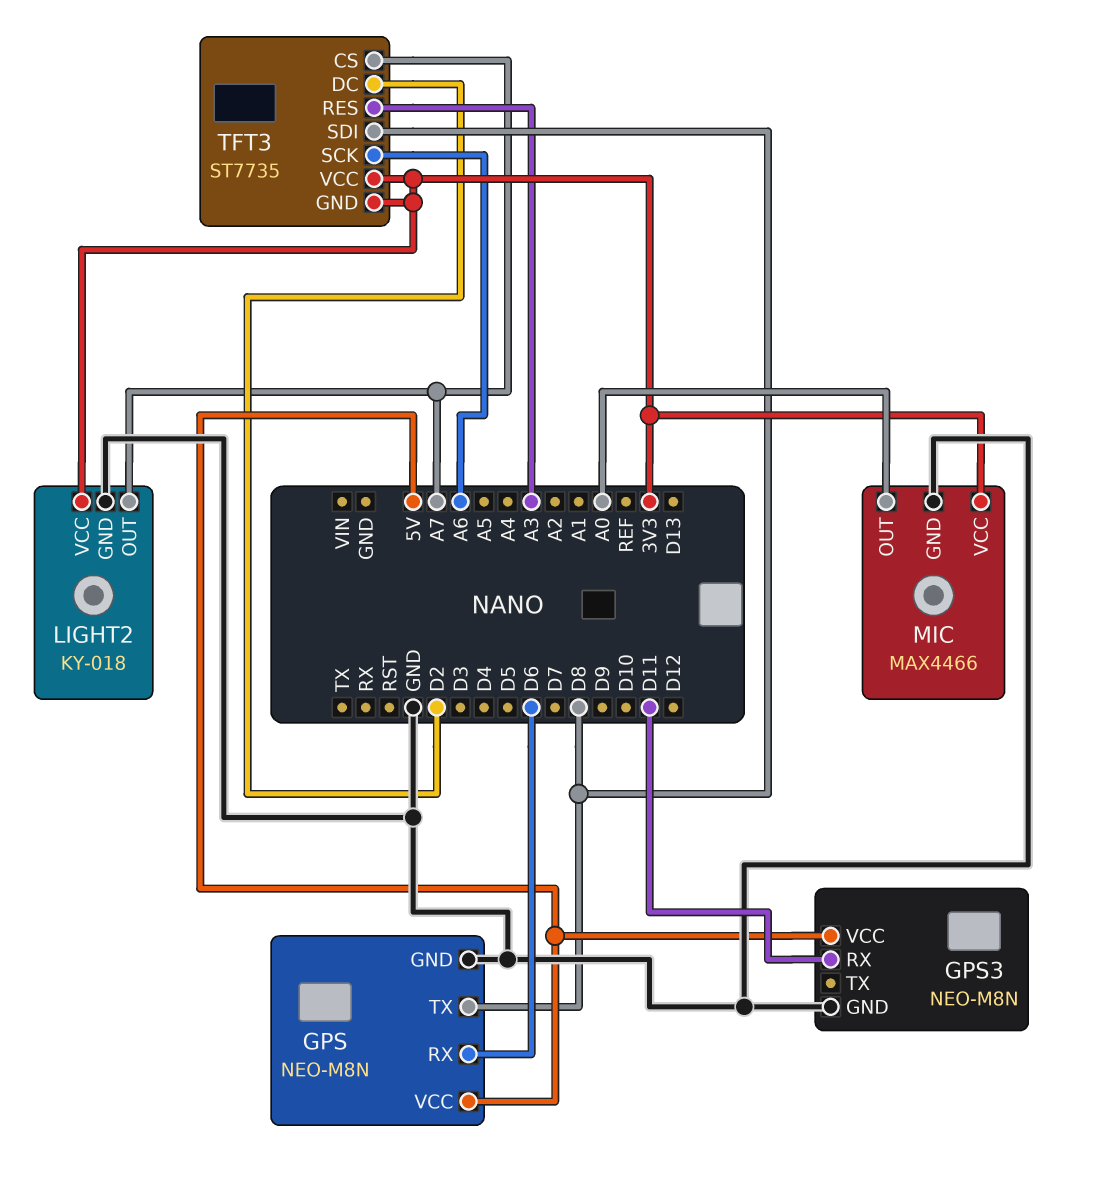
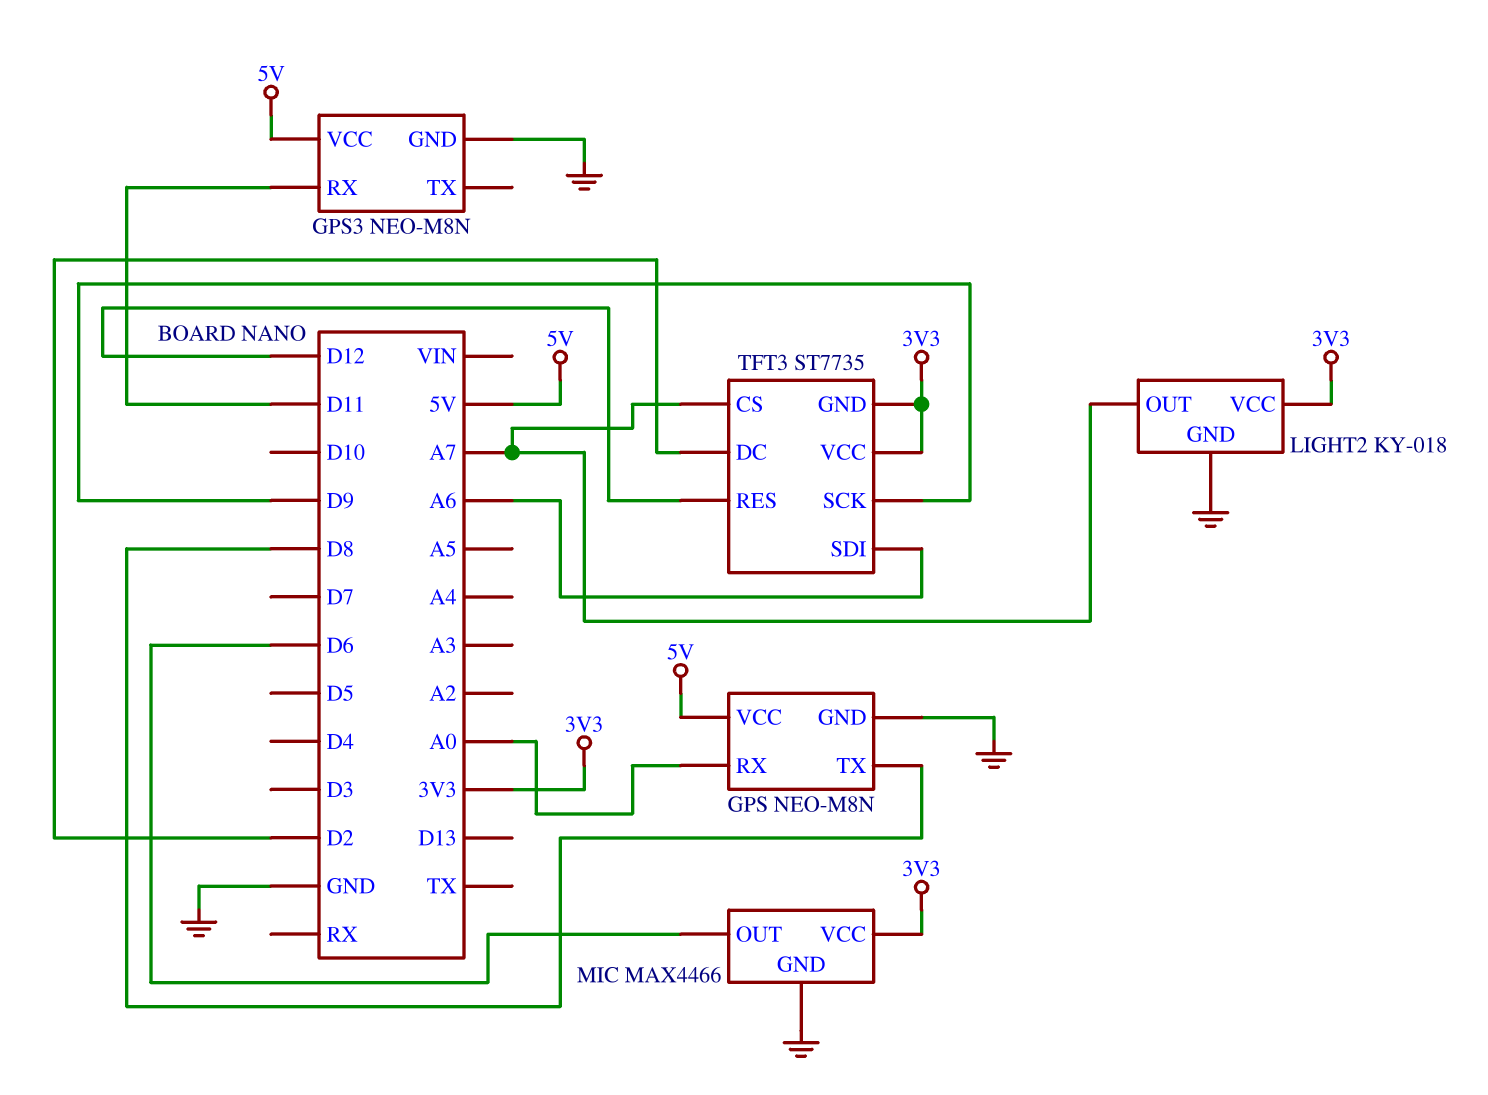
GPS pin RX: D6 -> A0
MIC pin OUT: A0 -> D6
TFT3 pin RES: A3 -> D12
TFT3 pin SCK: A6 -> D9
TFT3 pin SDI: D8 -> A6

